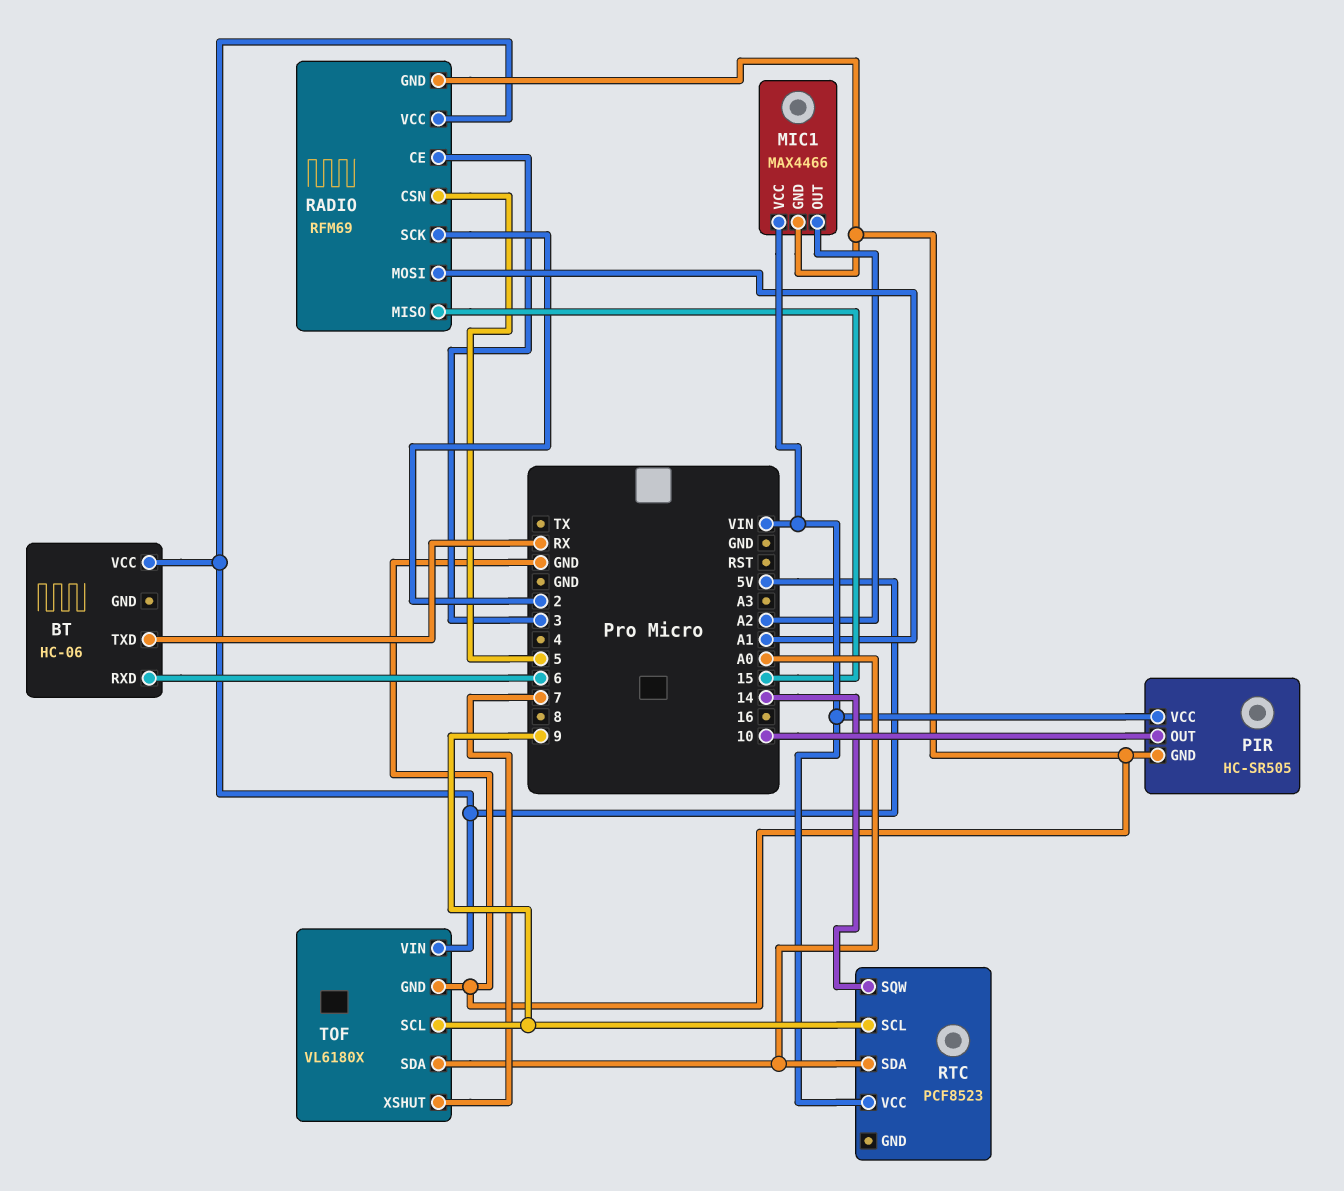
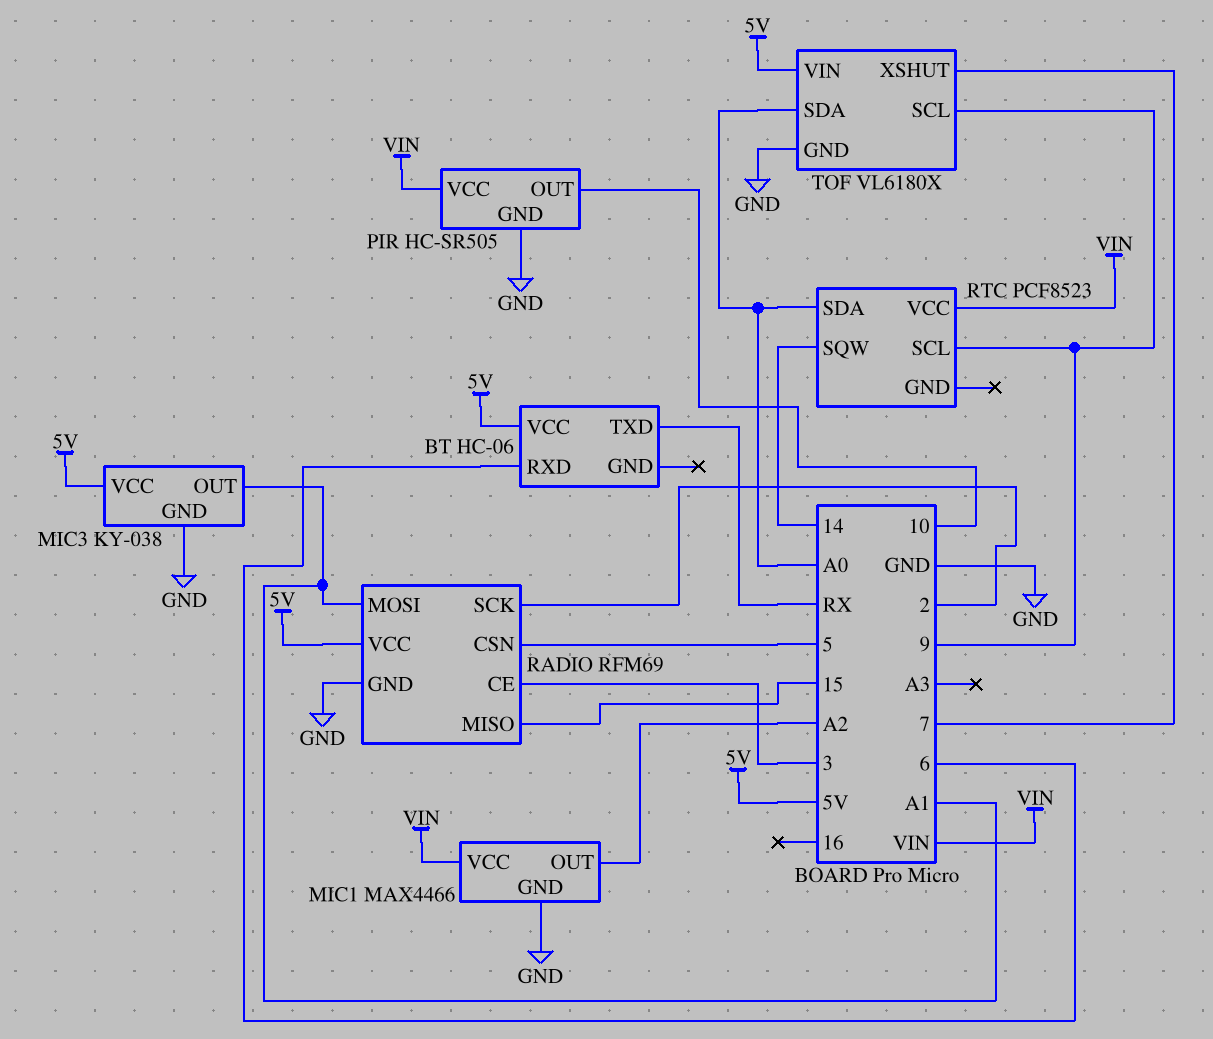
MIC3: none -> KY-038
MIC3 pin GND: none -> GND
MIC3 pin OUT: none -> A1
MIC3 pin VCC: none -> 5V

